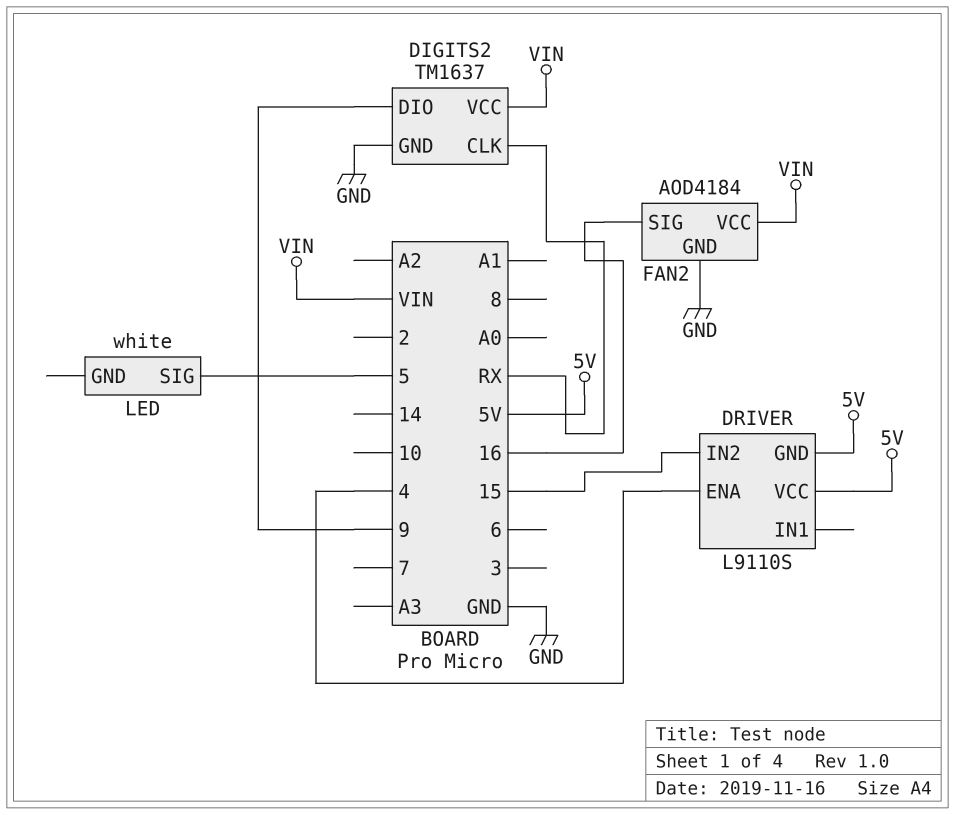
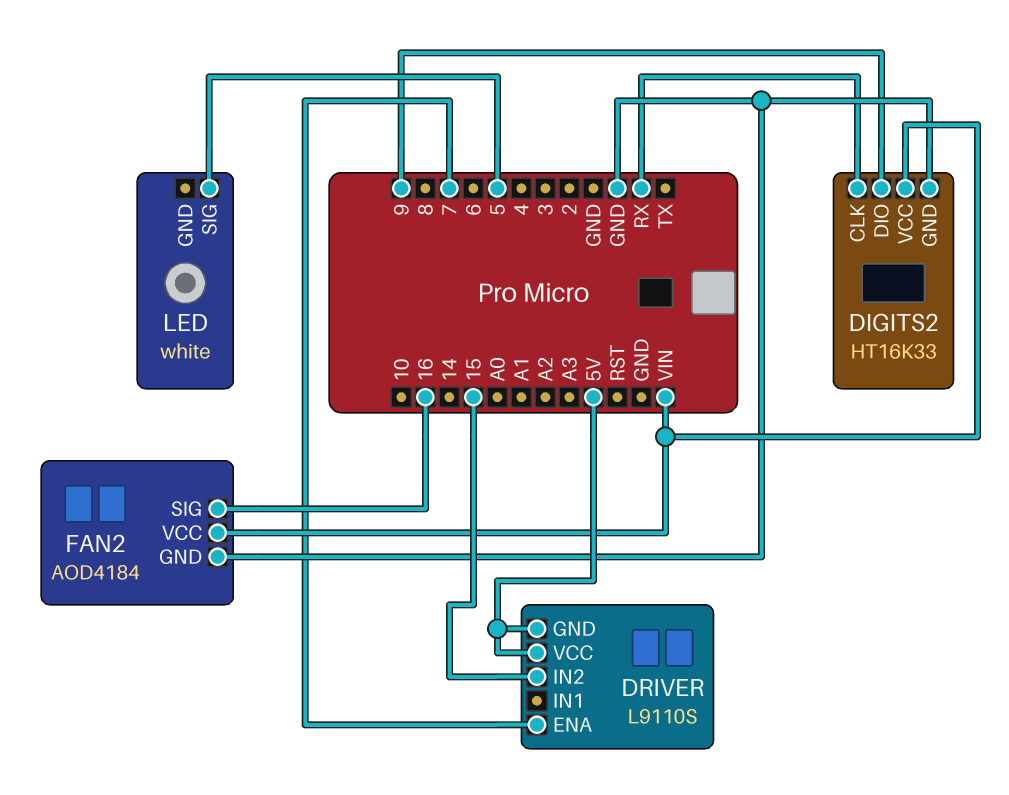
DIGITS2: TM1637 -> HT16K33
DRIVER pin ENA: 4 -> 7

